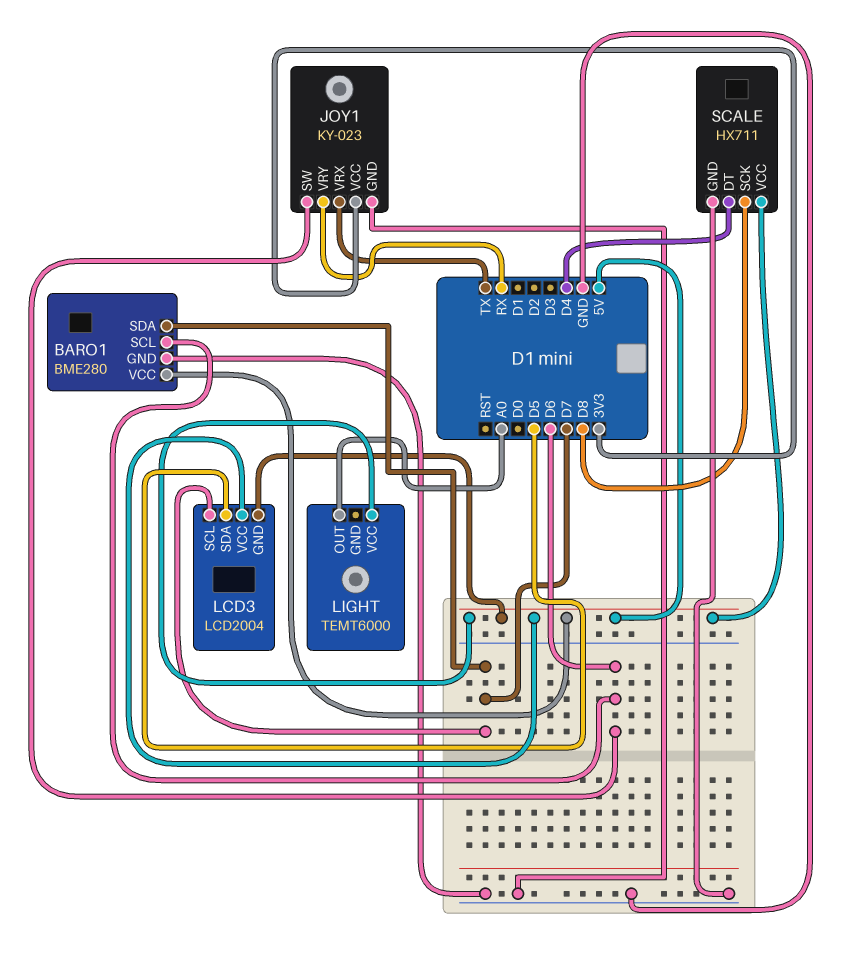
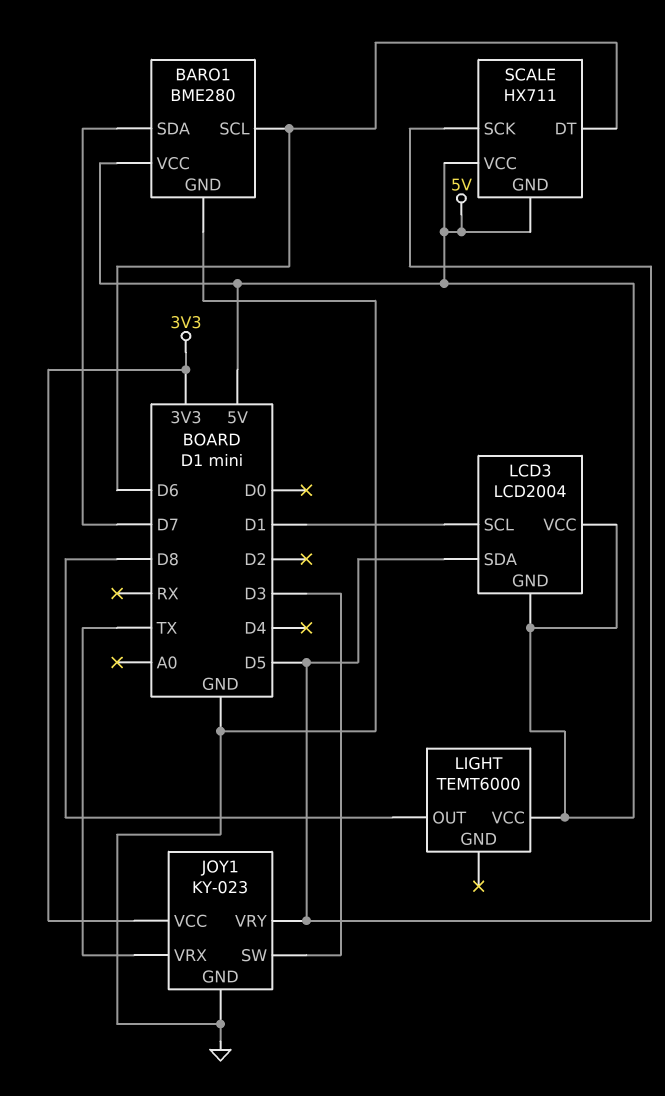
JOY1 pin SW: D6 -> D3
JOY1 pin VRY: RX -> D5
LCD3 pin SCL: D7 -> D1
LIGHT pin OUT: A0 -> D8
SCALE pin DT: D4 -> D6
SCALE pin GND: GND -> 5V
SCALE pin SCK: D8 -> D5

